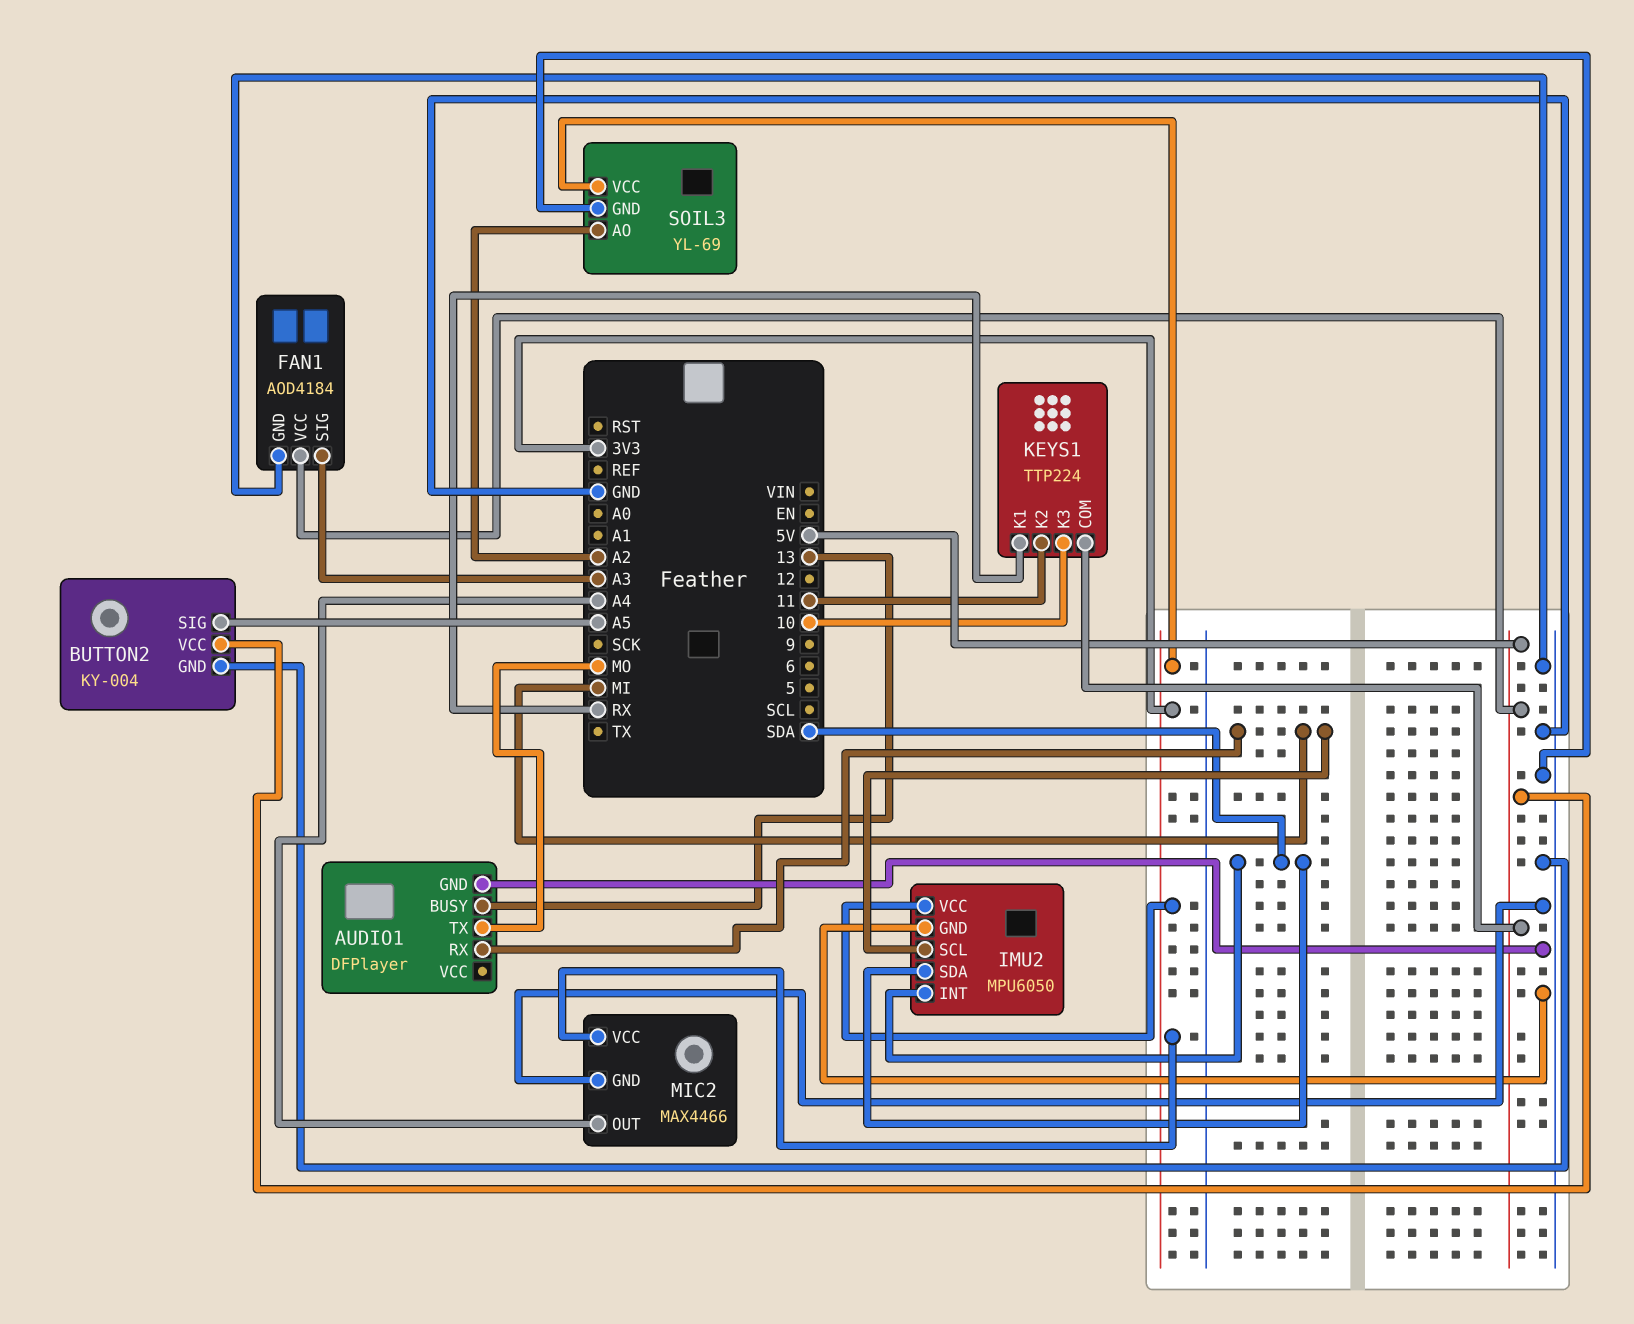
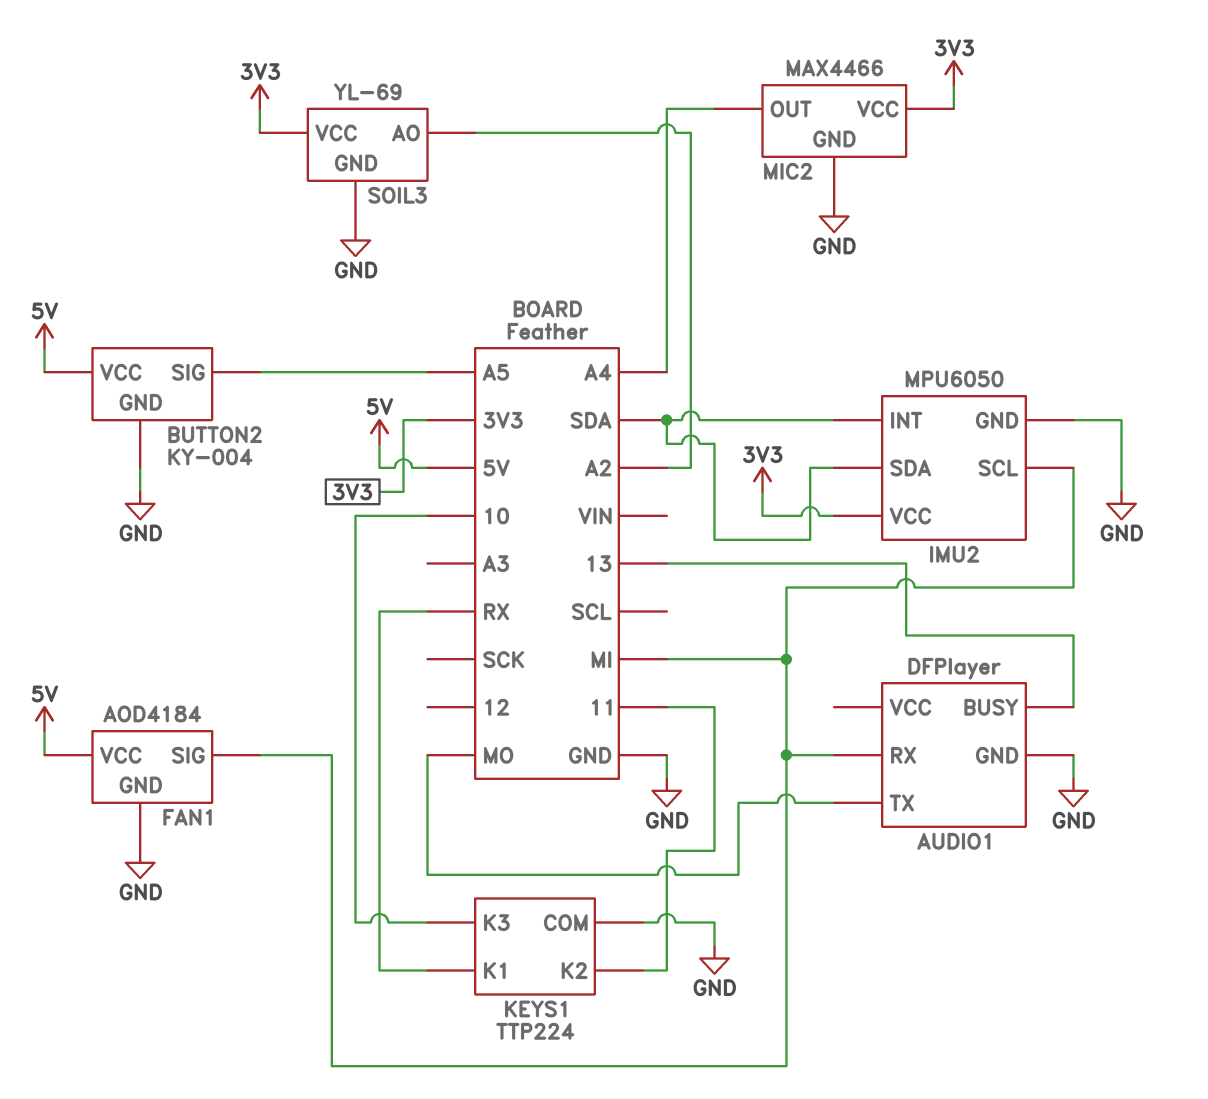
FAN1 pin SIG: A3 -> MI
KEYS1 pin COM: 5V -> GND

